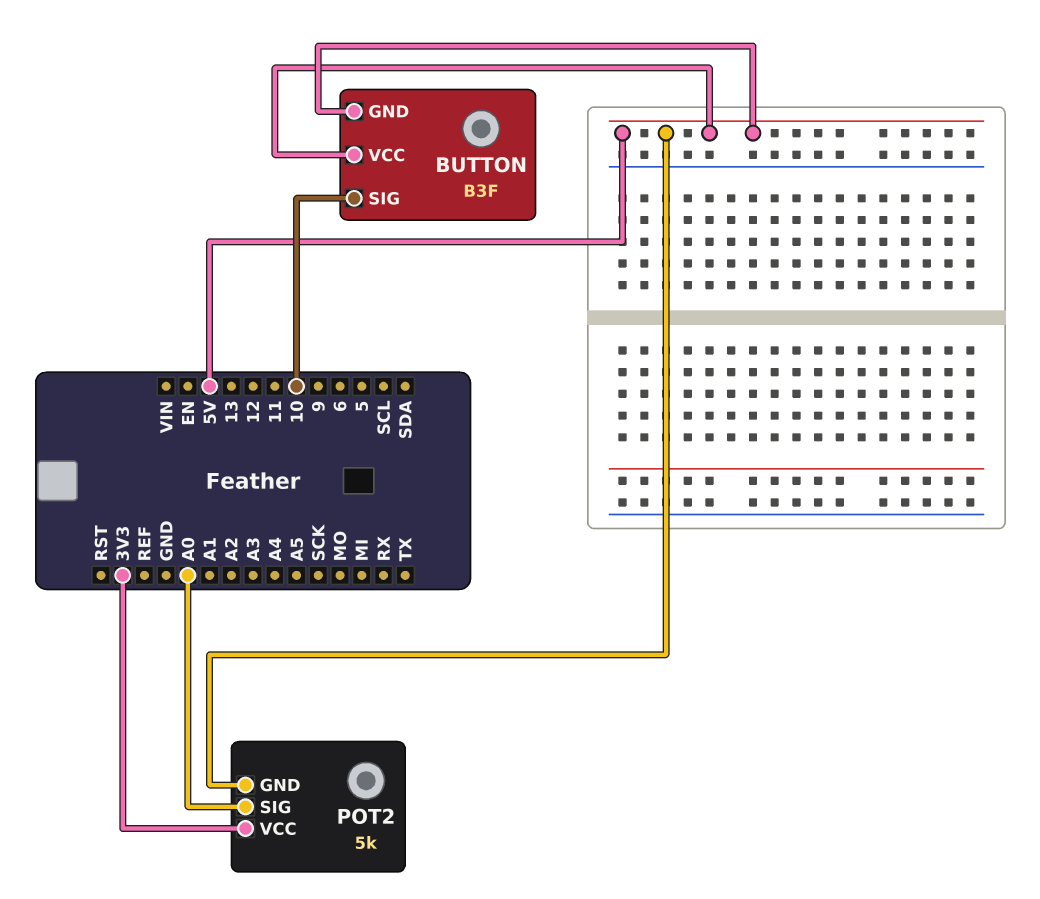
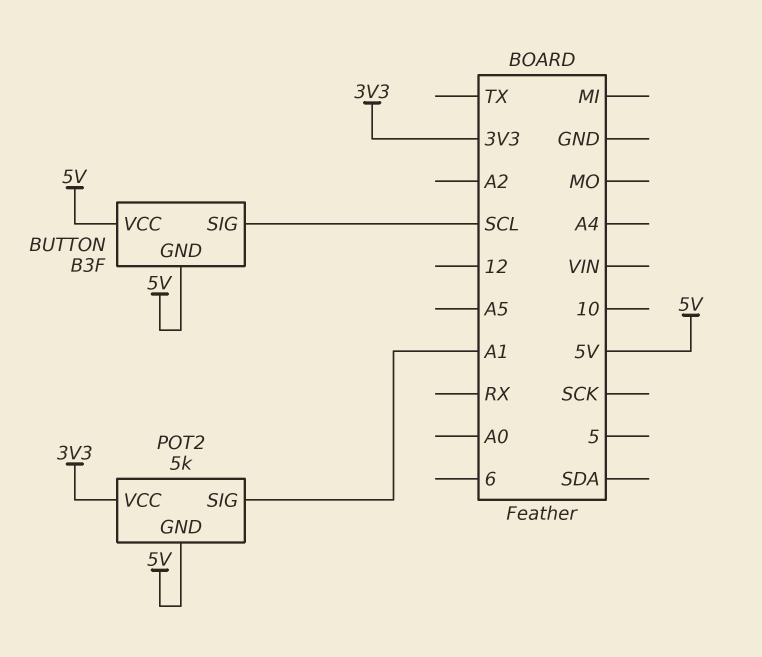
BUTTON pin SIG: 10 -> SCL
POT2 pin SIG: A0 -> A1

